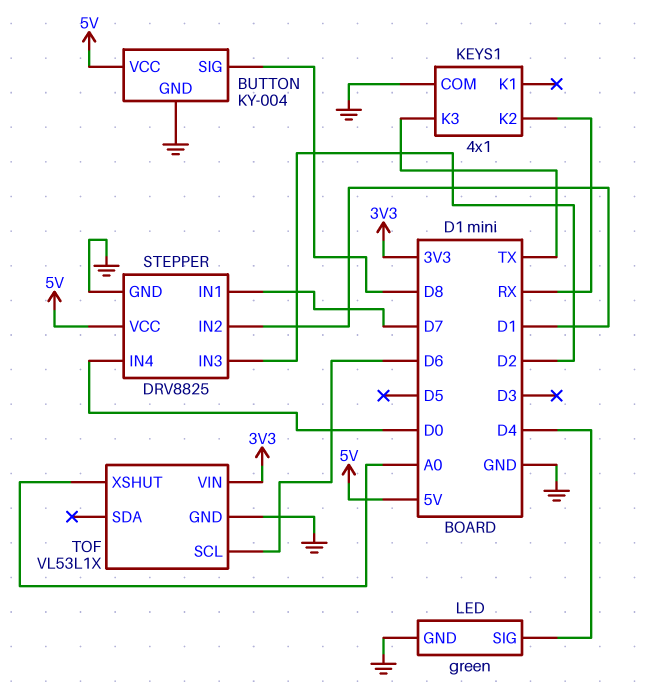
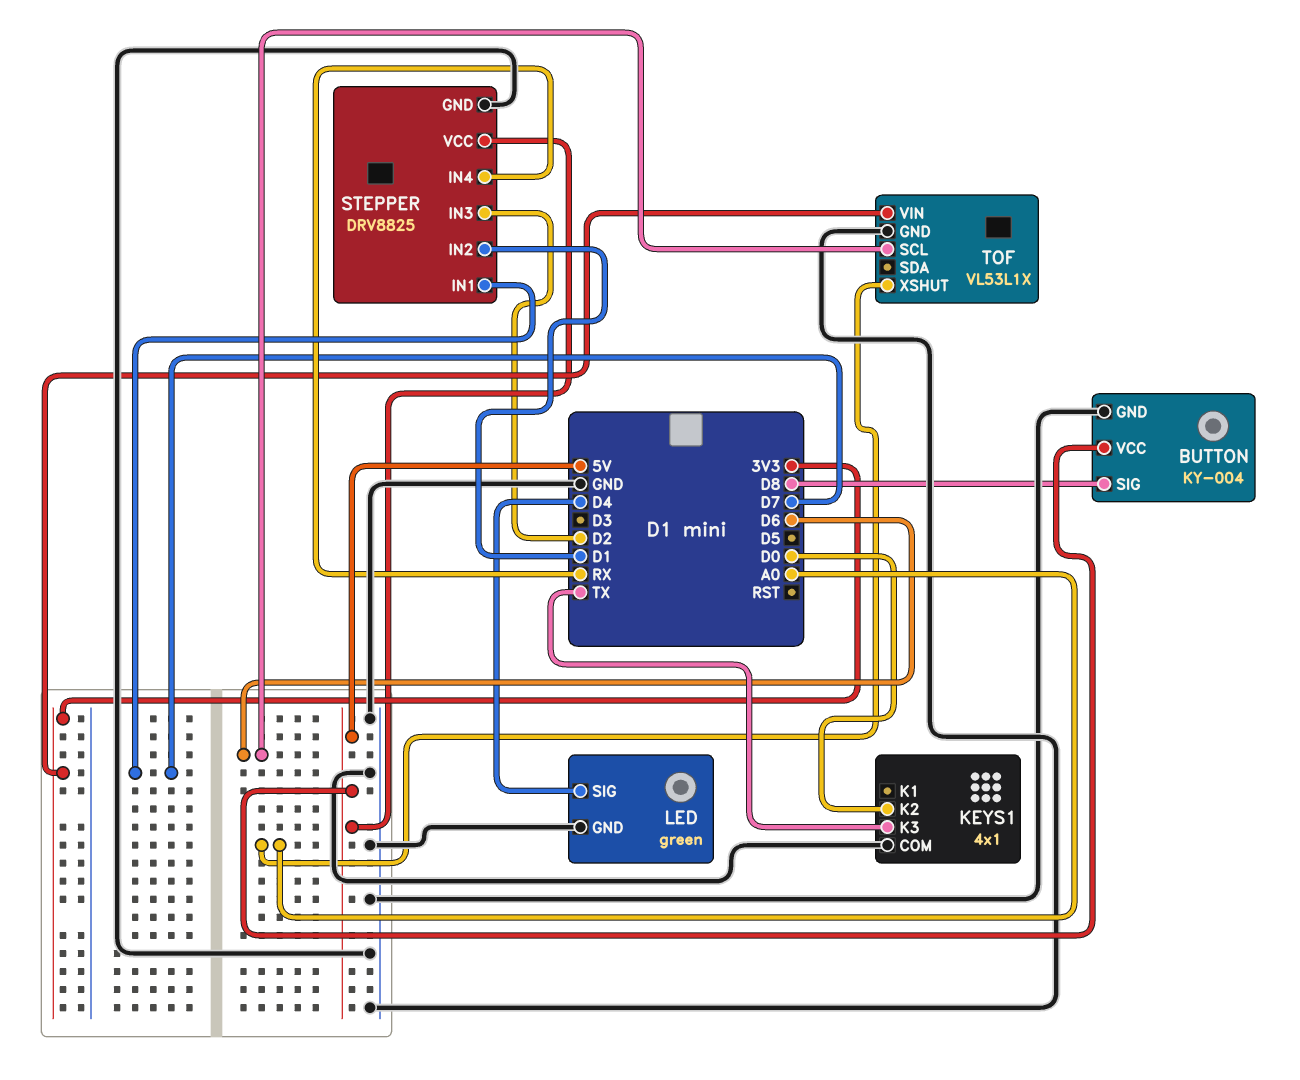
KEYS1 pin K2: RX -> D0
STEPPER pin IN4: D0 -> RX

